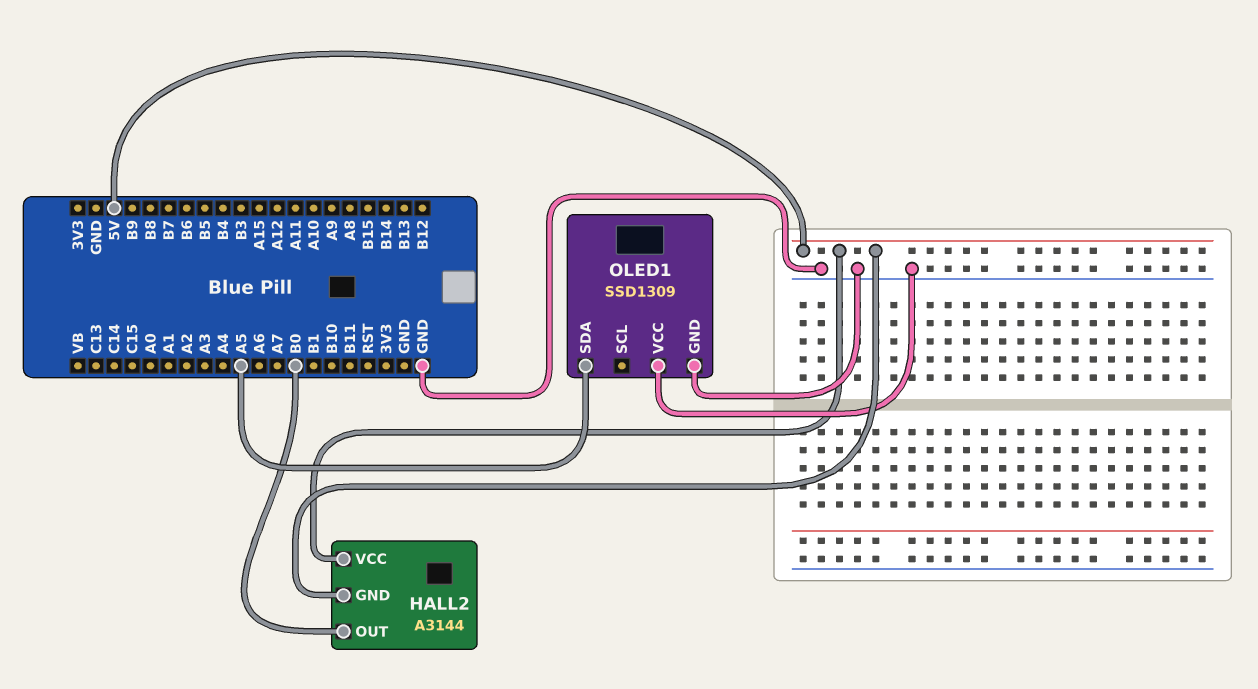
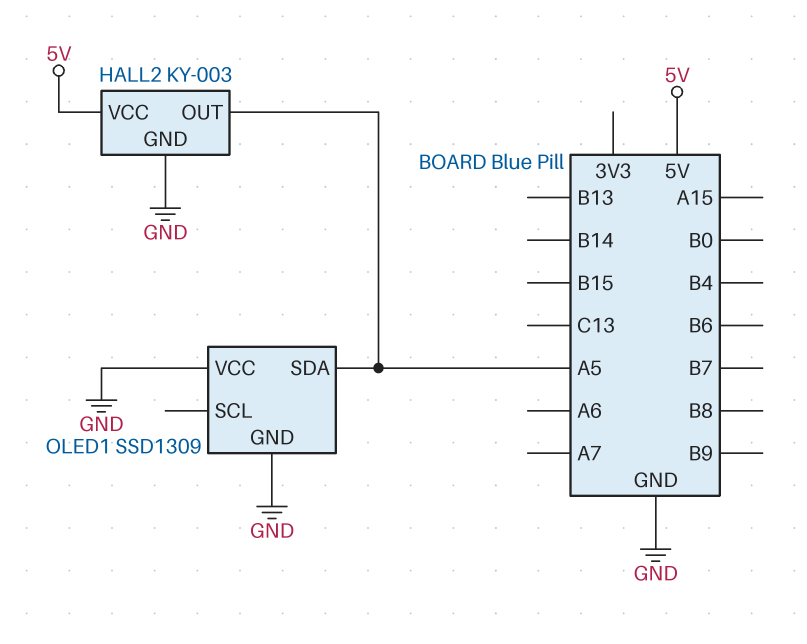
HALL2: A3144 -> KY-003
HALL2 pin GND: 5V -> GND
HALL2 pin OUT: B0 -> A5

